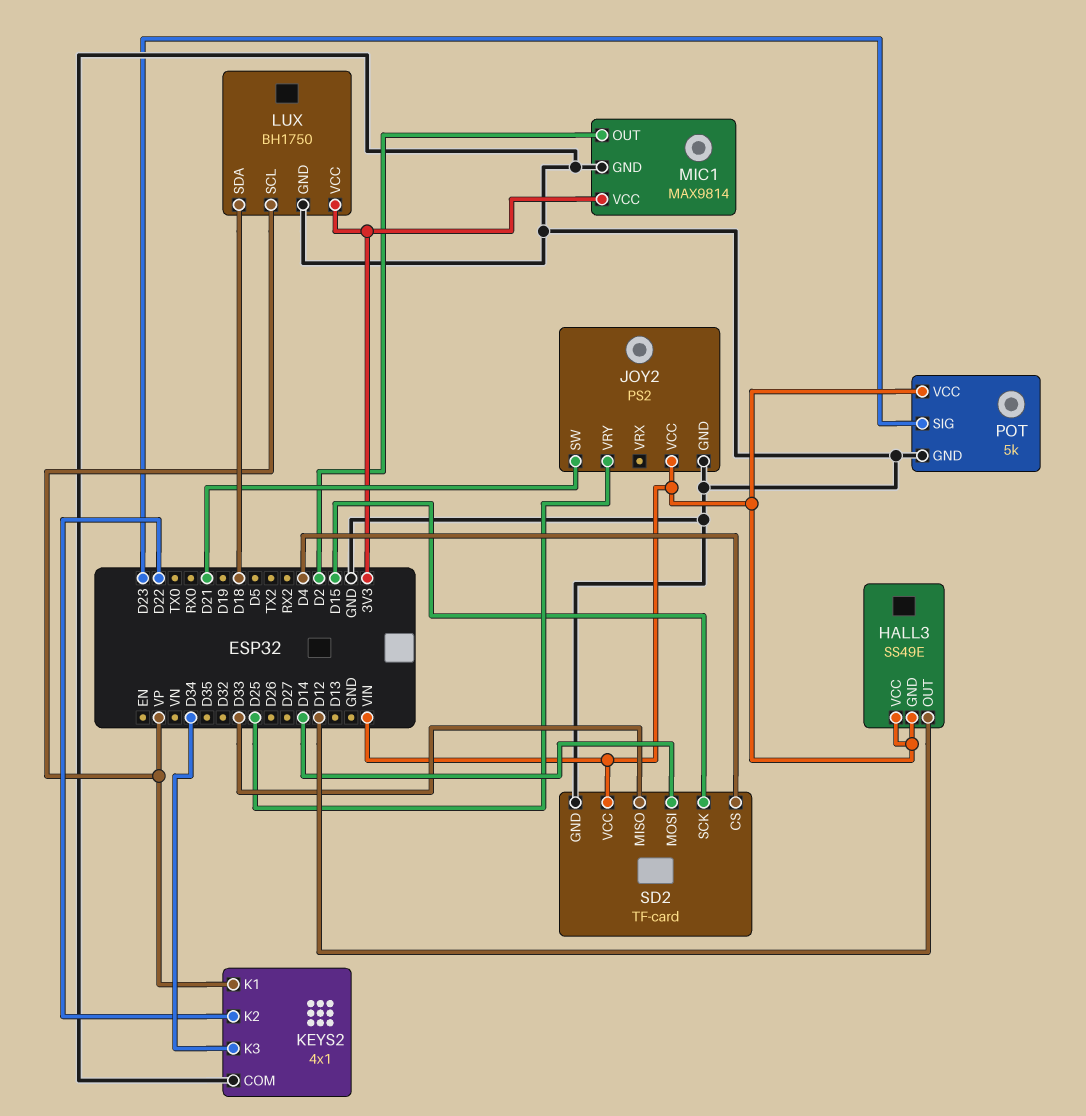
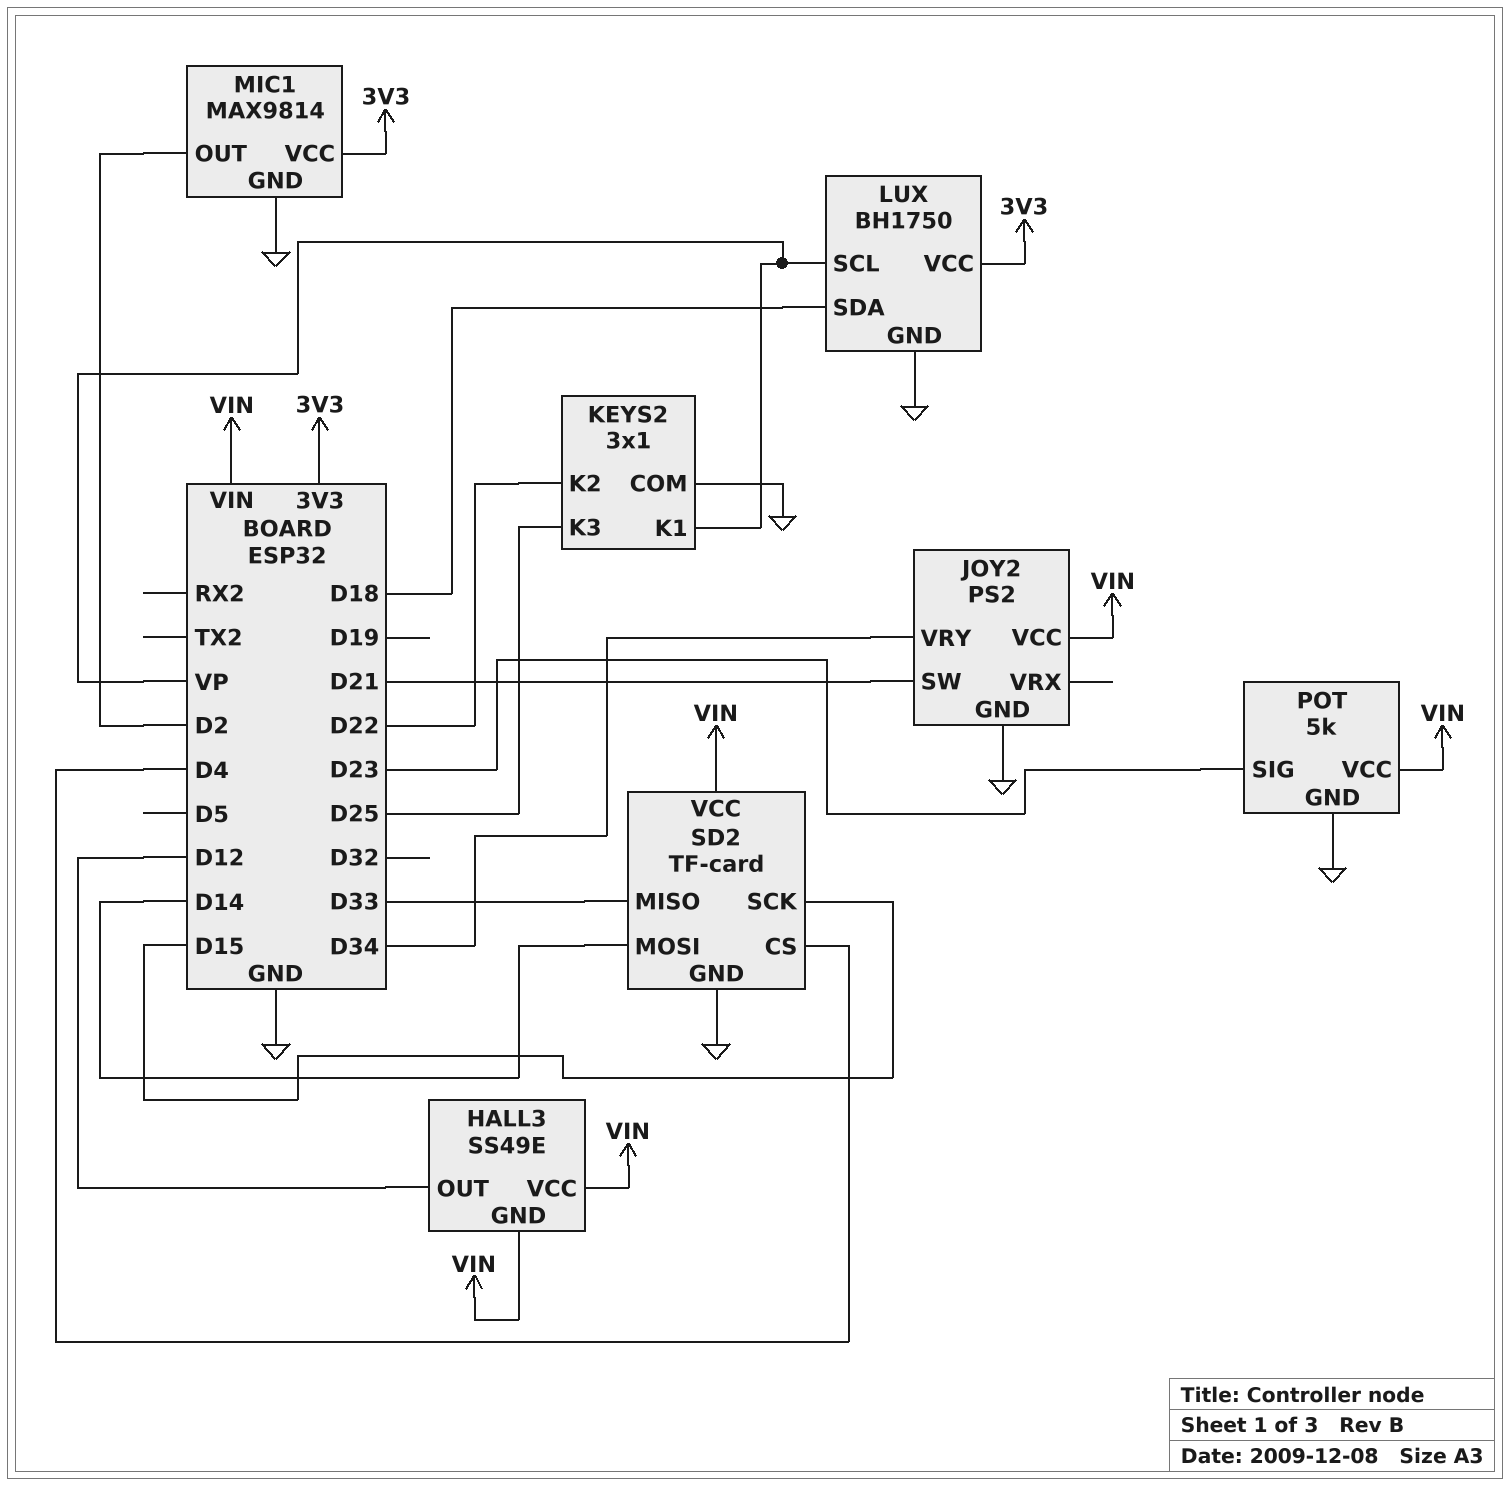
JOY2 pin VRY: D25 -> D34
KEYS2: 4x1 -> 3x1
KEYS2 pin K3: D34 -> D25

